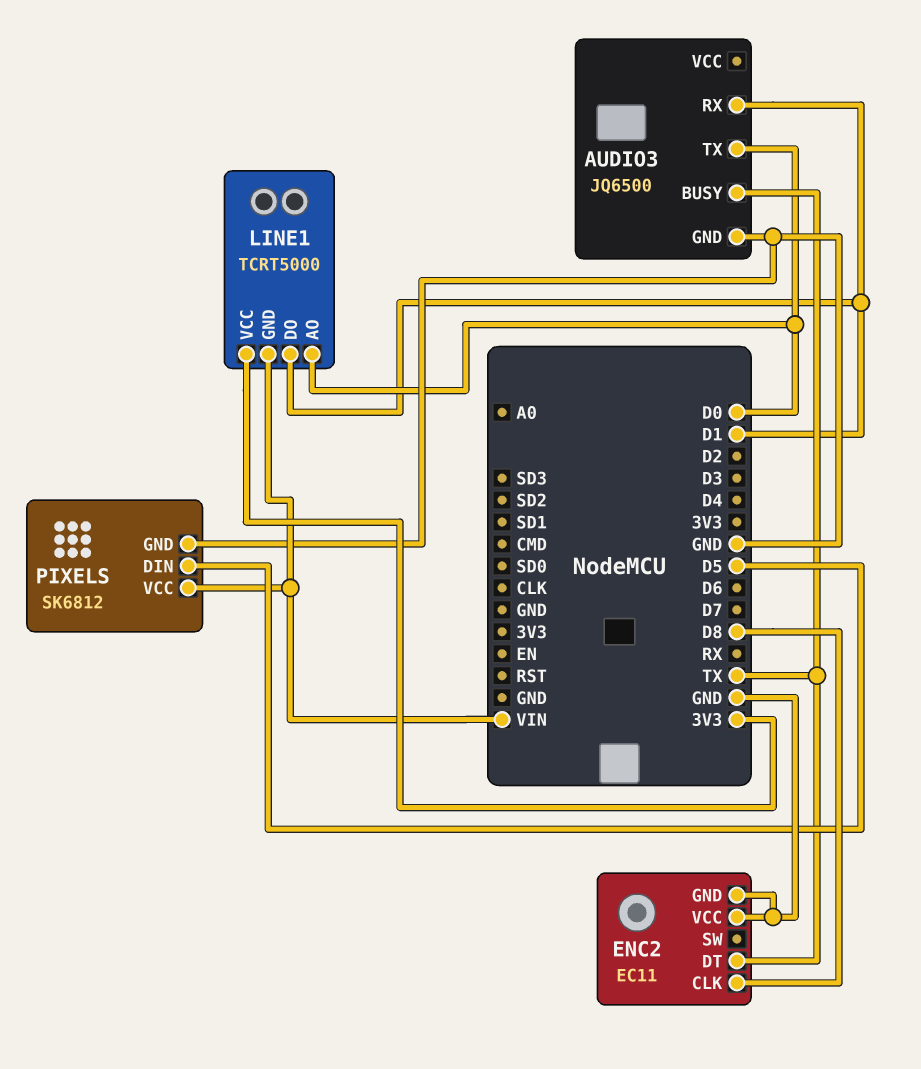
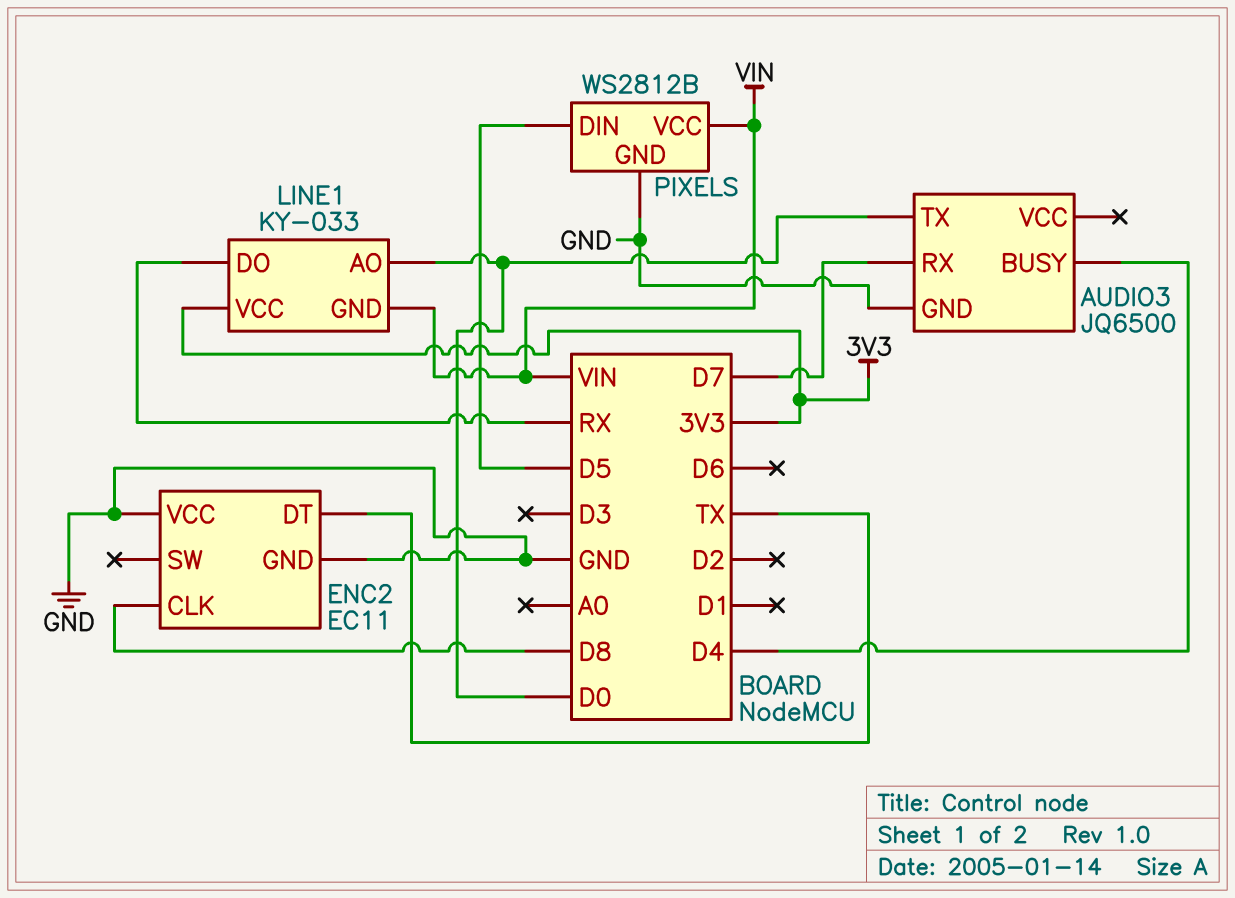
AUDIO3 pin BUSY: TX -> D4
AUDIO3 pin RX: D1 -> D7
LINE1: TCRT5000 -> KY-033
LINE1 pin DO: D1 -> RX
PIXELS: SK6812 -> WS2812B

